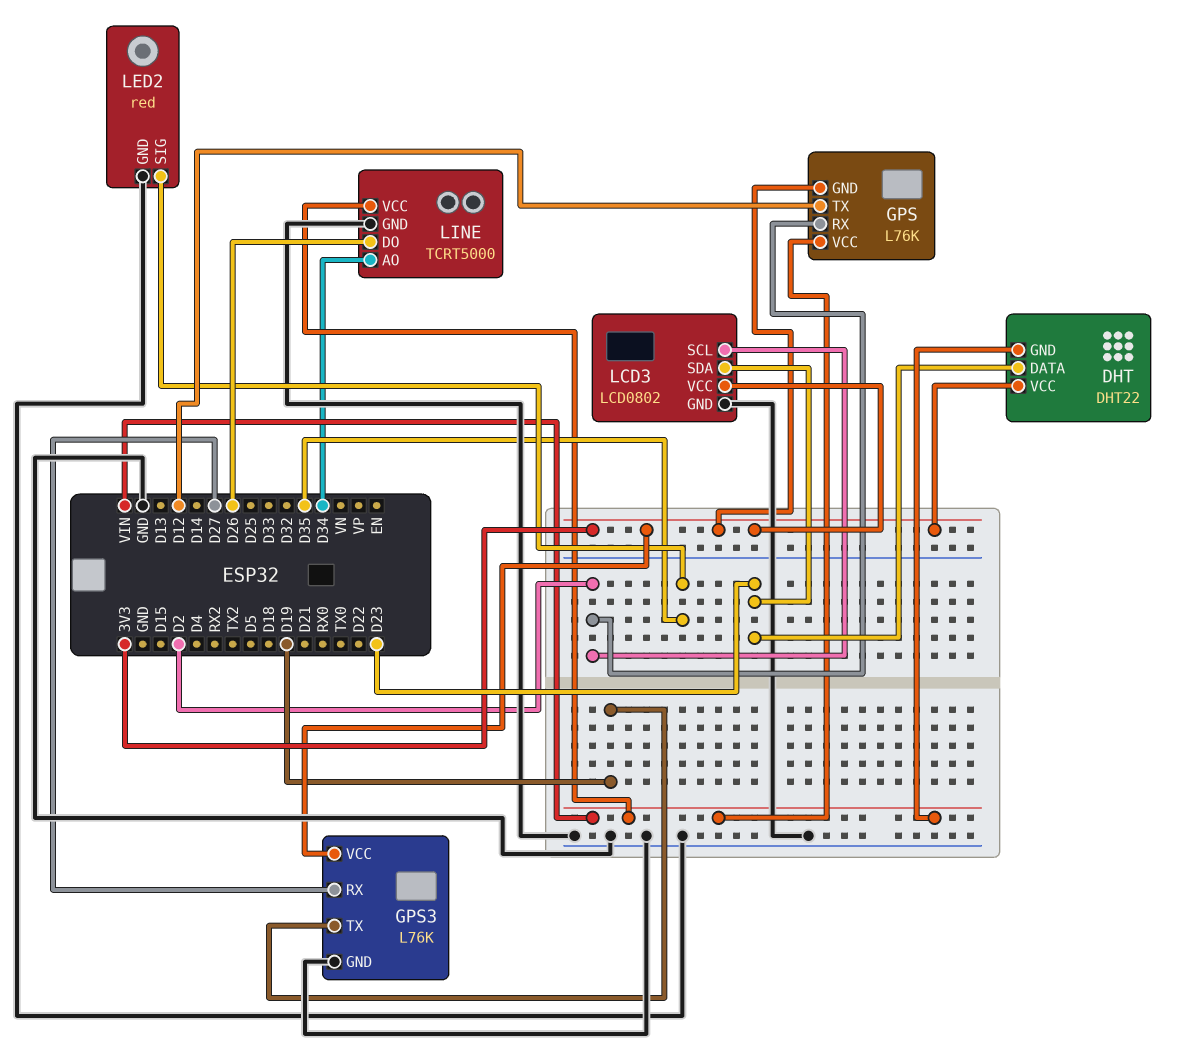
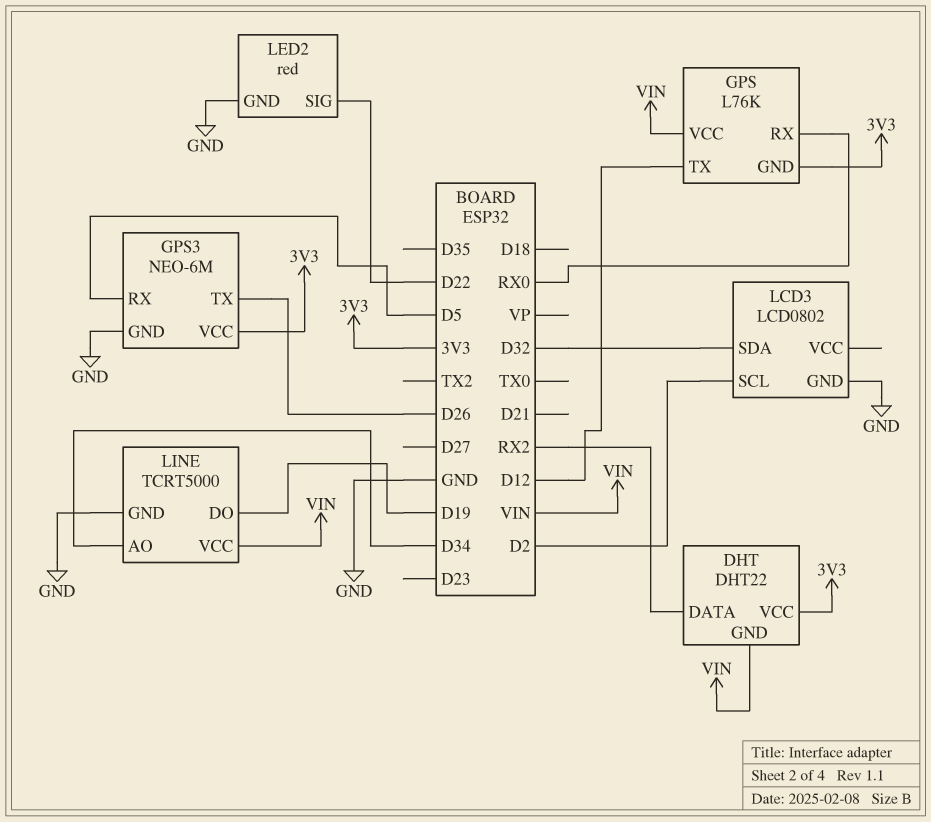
DHT pin DATA: D23 -> RX2
GPS pin RX: D2 -> RX0
GPS3: L76K -> NEO-6M
GPS3 pin RX: D27 -> D5
GPS3 pin TX: D19 -> D26
LCD3 pin SDA: D23 -> D32
LCD3 pin VCC: 3V3 -> none
LED2 pin SIG: D35 -> D22
LINE pin DO: D26 -> D19

